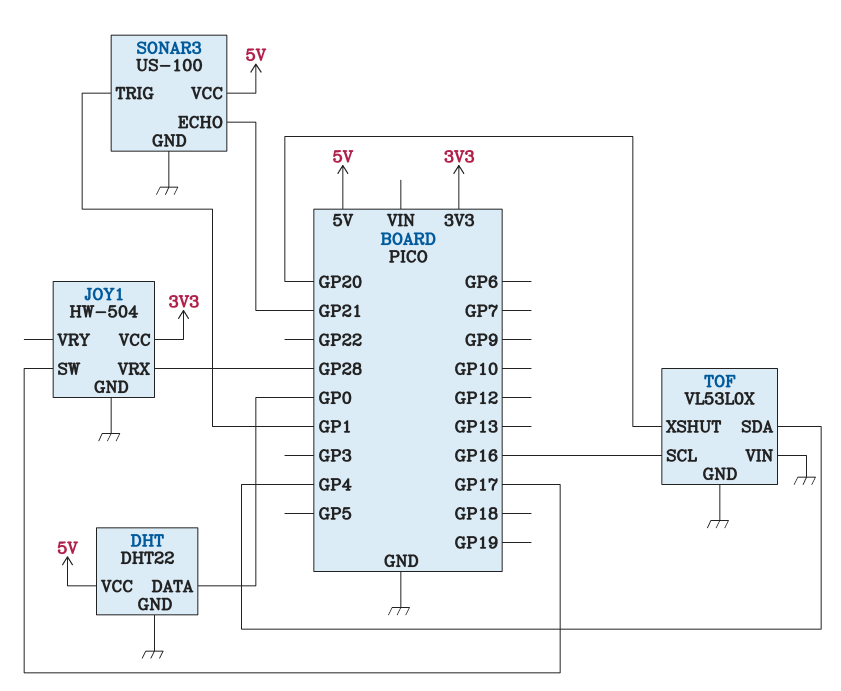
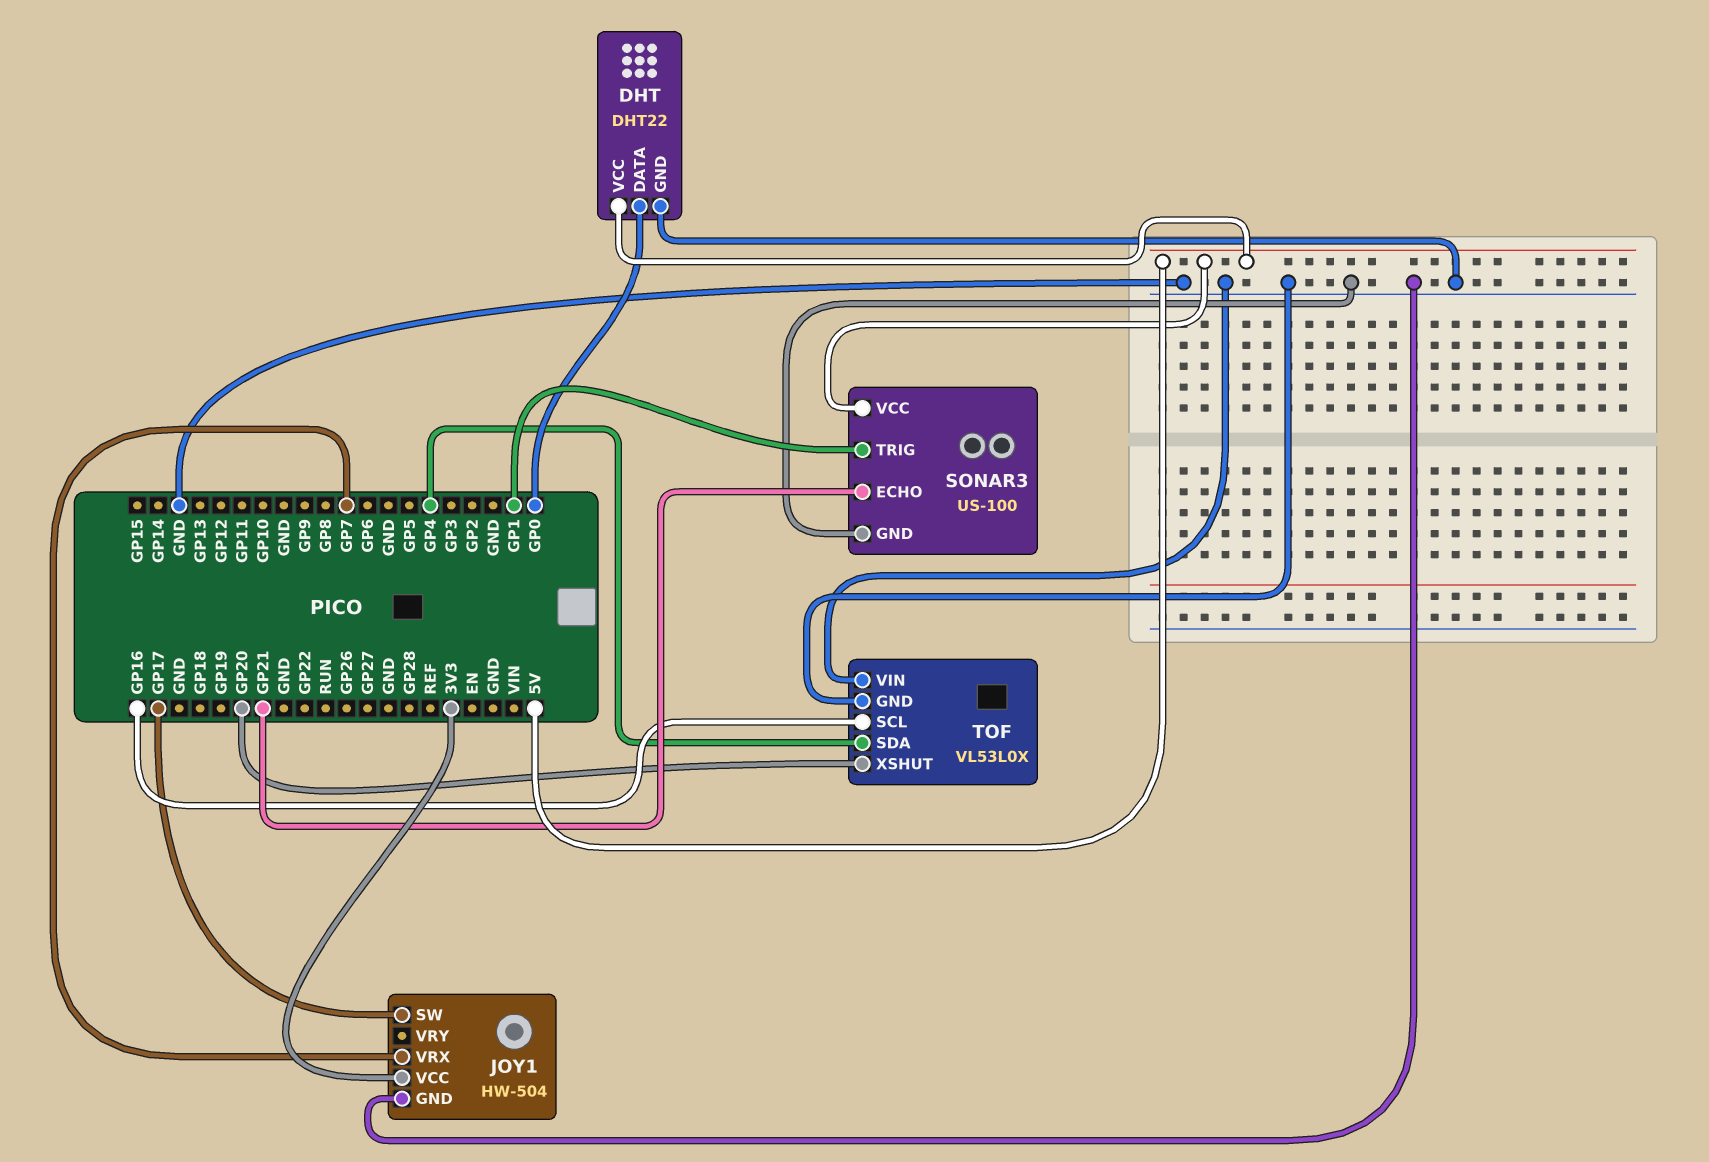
JOY1 pin VRX: GP28 -> GP7

